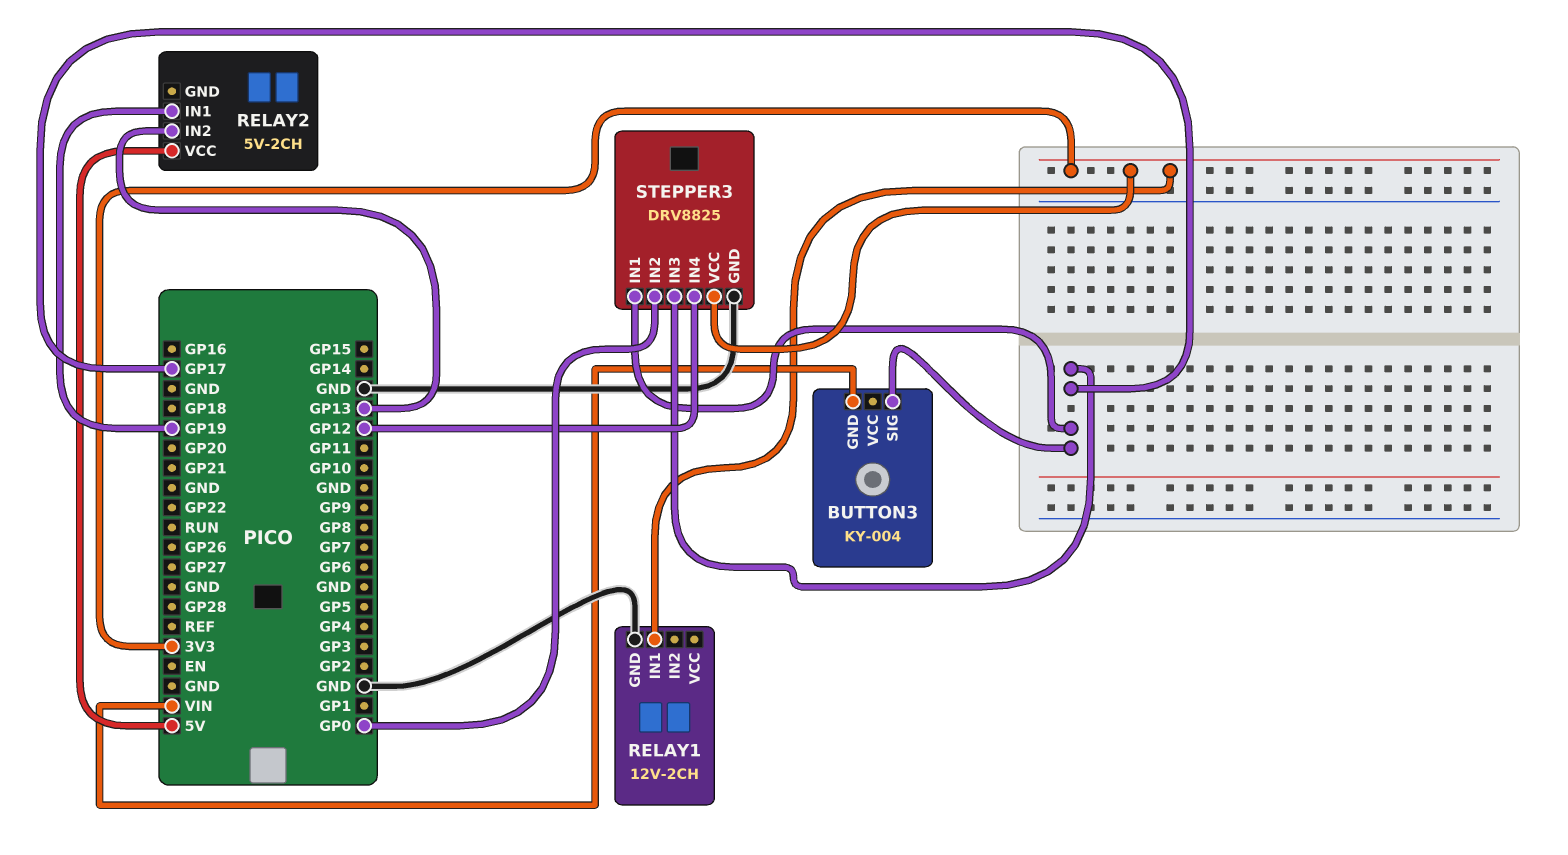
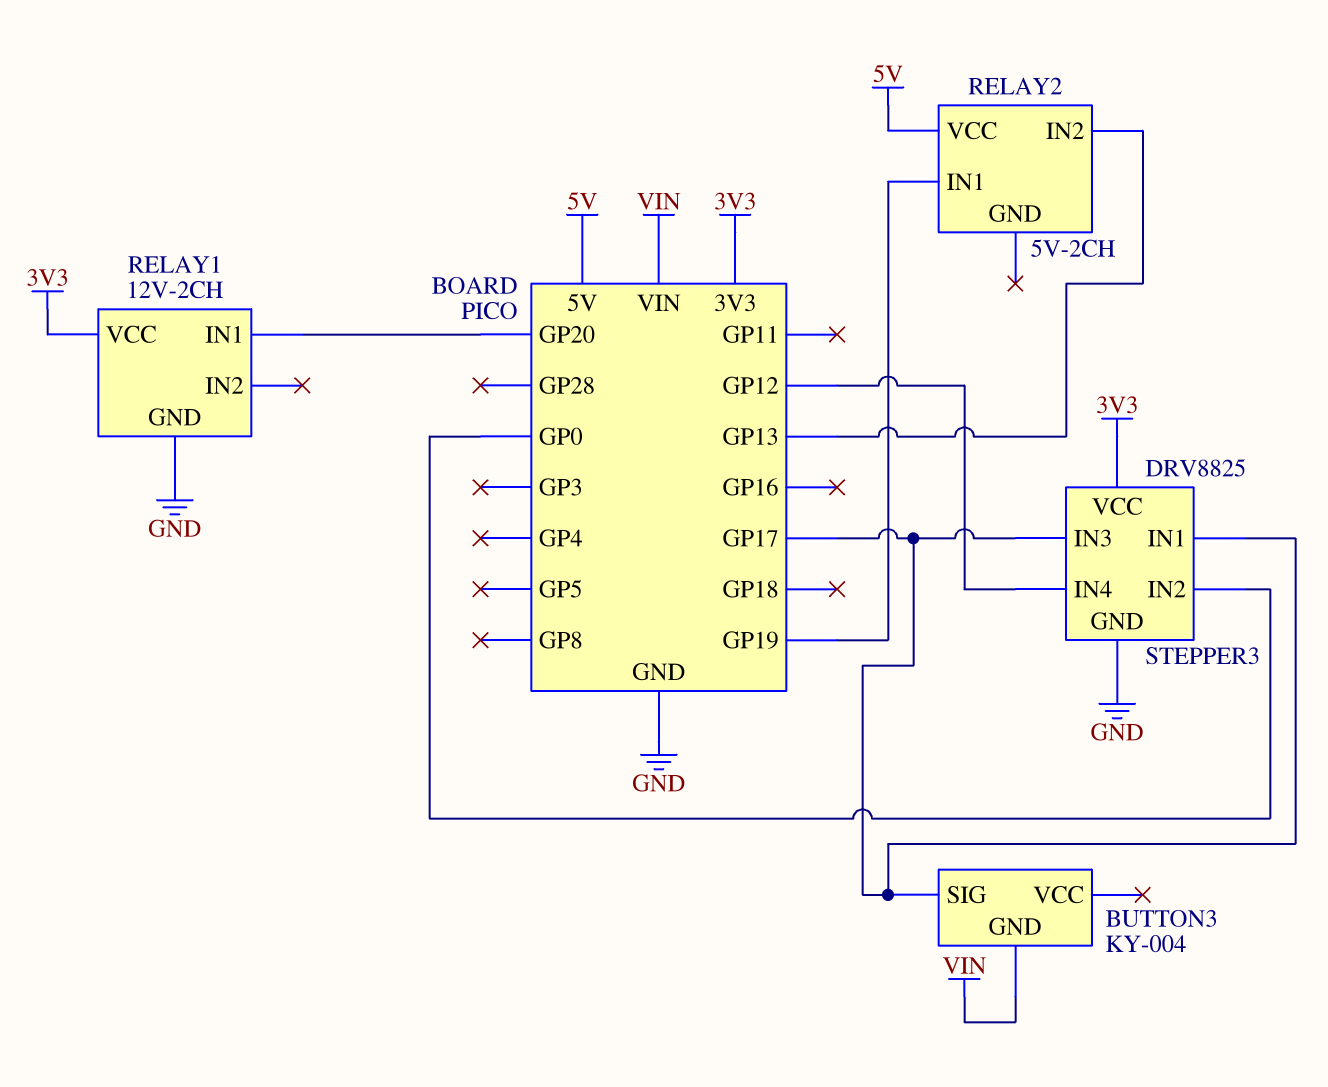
RELAY1 pin IN1: 3V3 -> GP20
RELAY1 pin VCC: none -> 3V3

